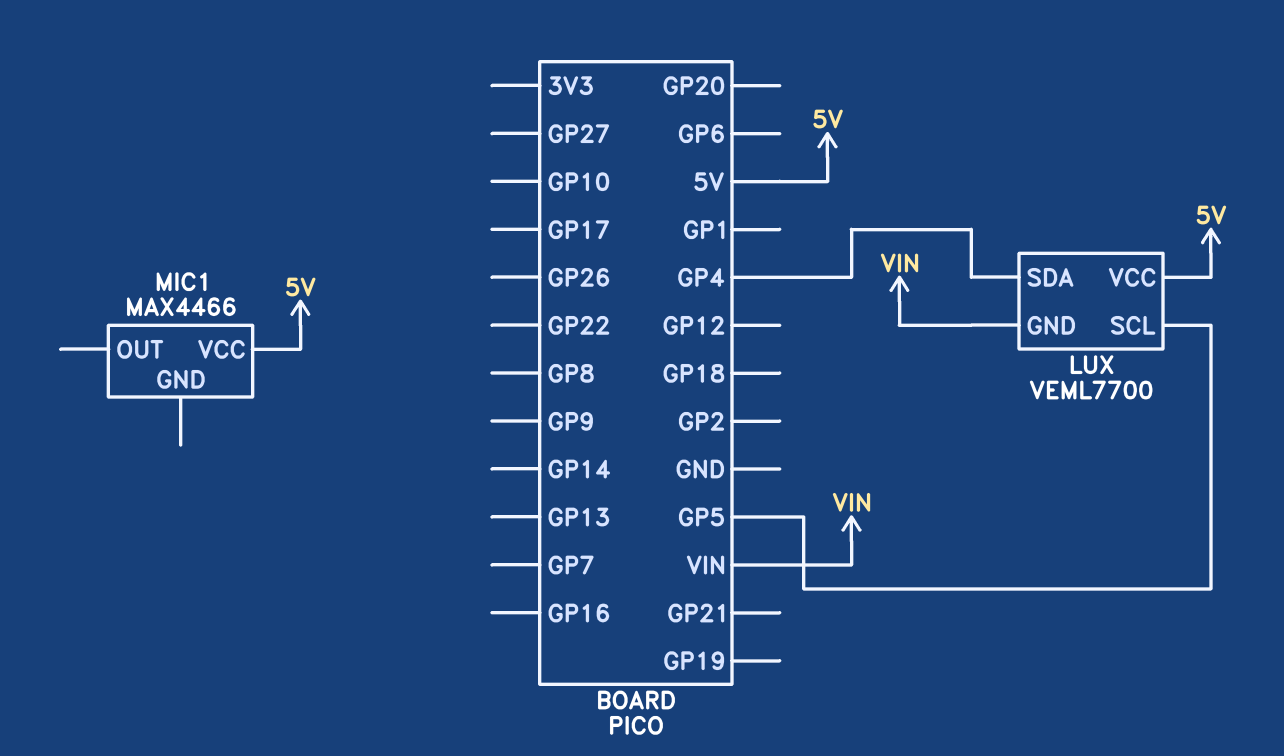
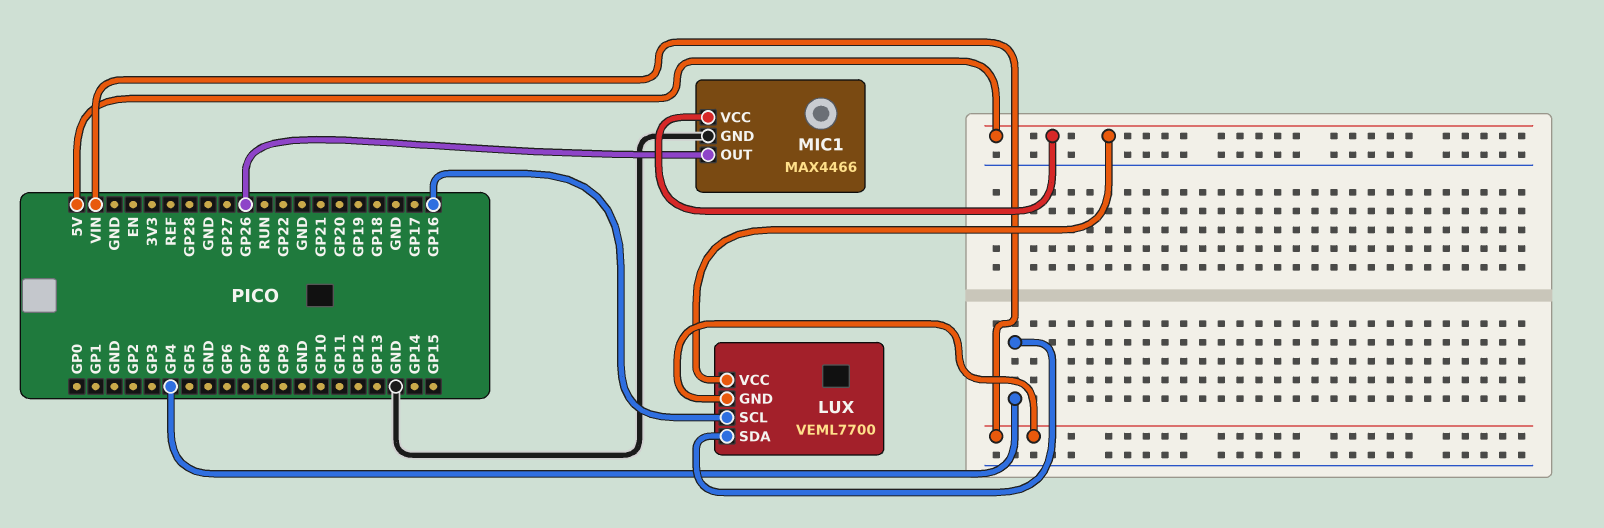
LUX pin SCL: GP5 -> GP16
MIC1 pin GND: none -> GND
MIC1 pin OUT: none -> GP26

